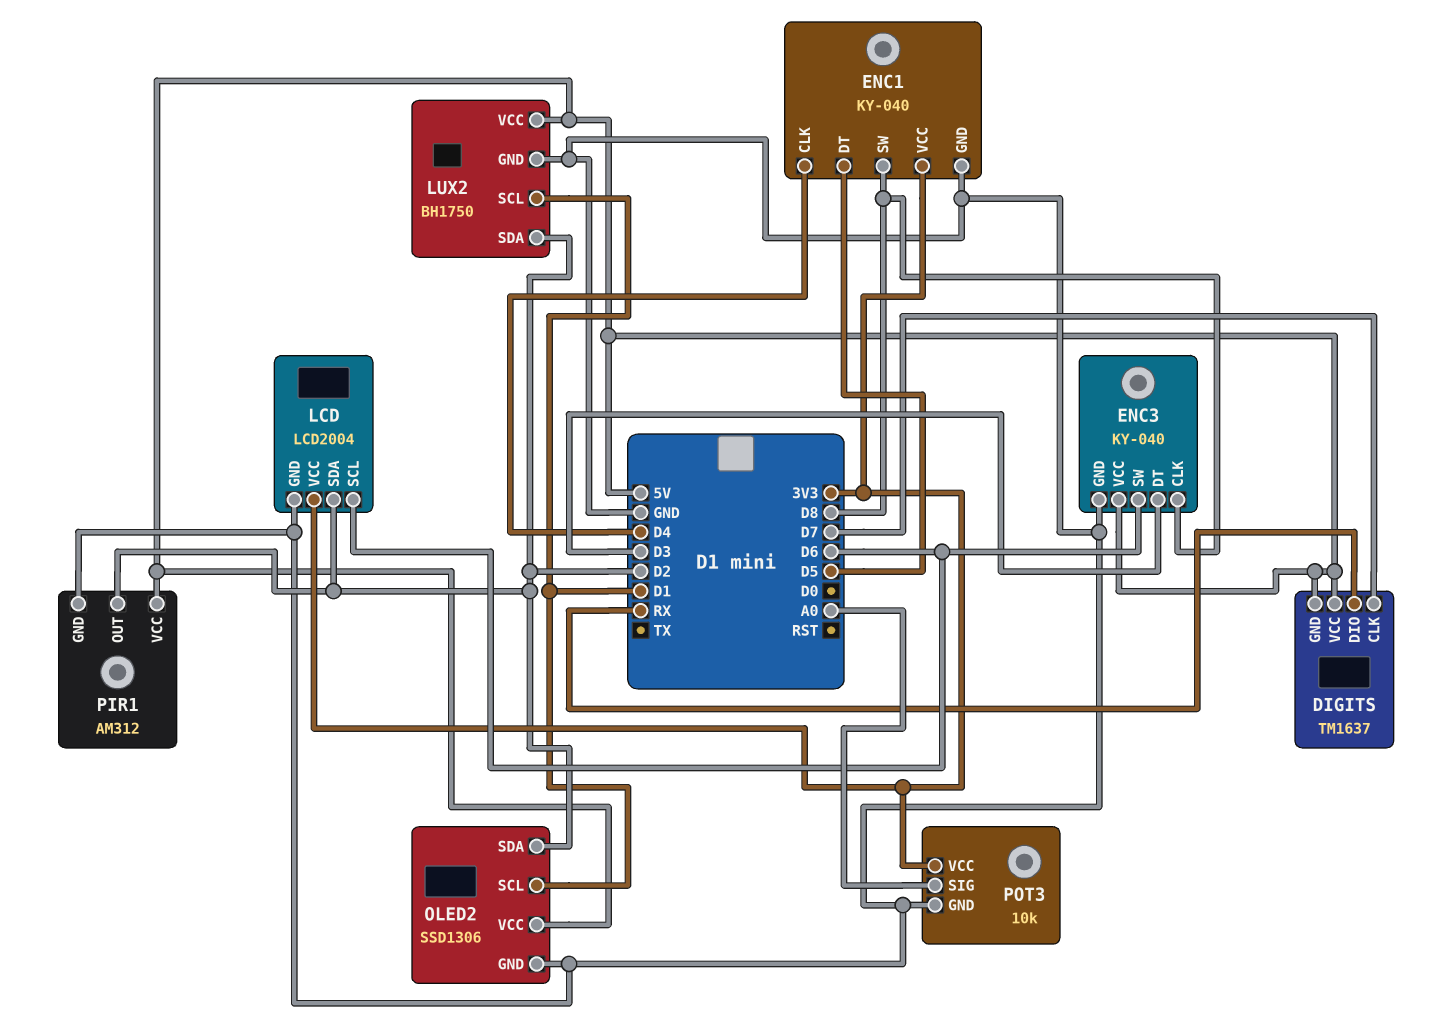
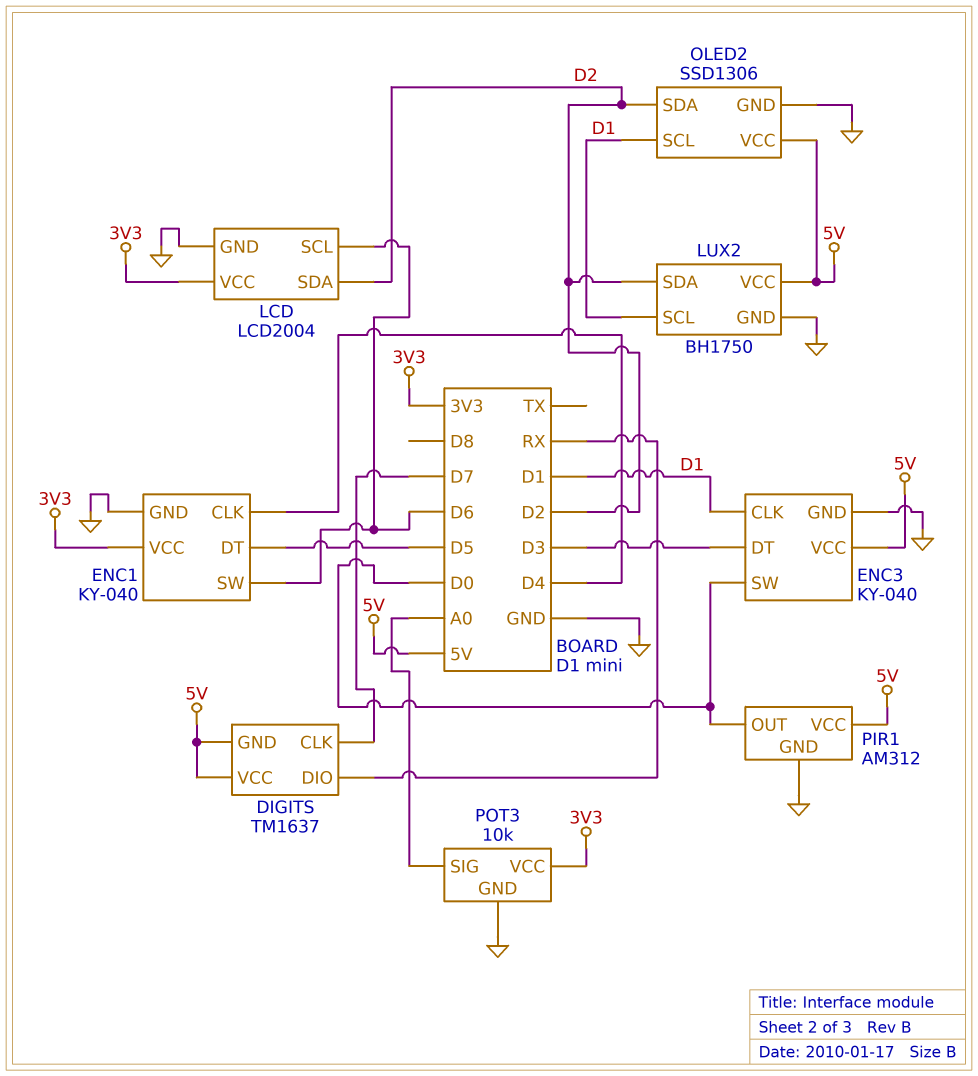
ENC1 pin SW: D8 -> D6
ENC3 pin CLK: D8 -> D1
ENC3 pin SW: D6 -> D0
PIR1 pin OUT: D2 -> D0

